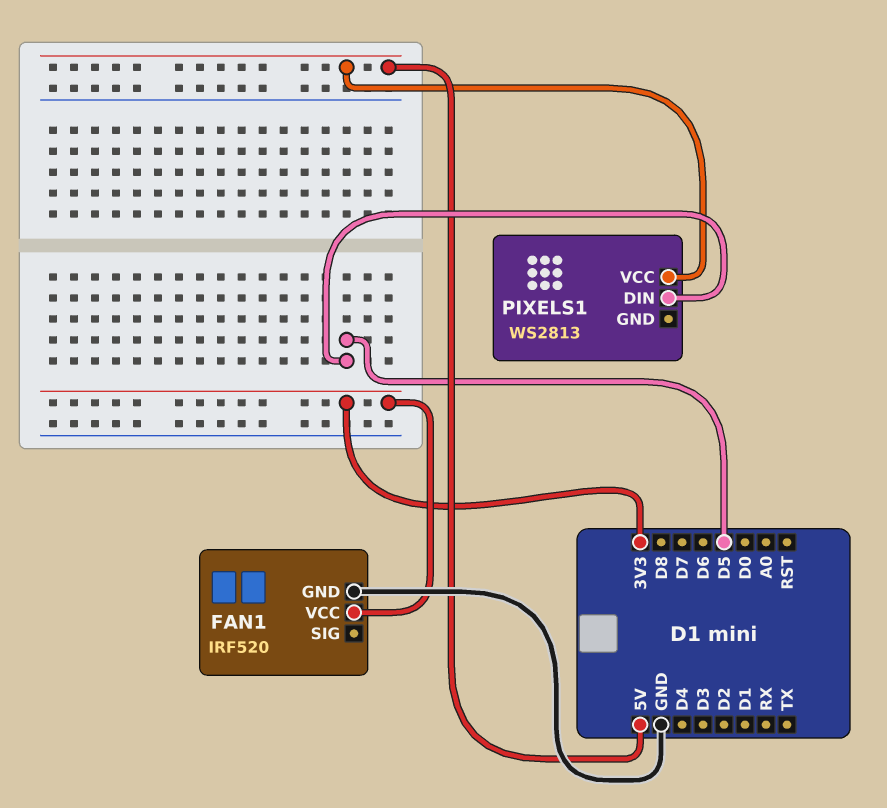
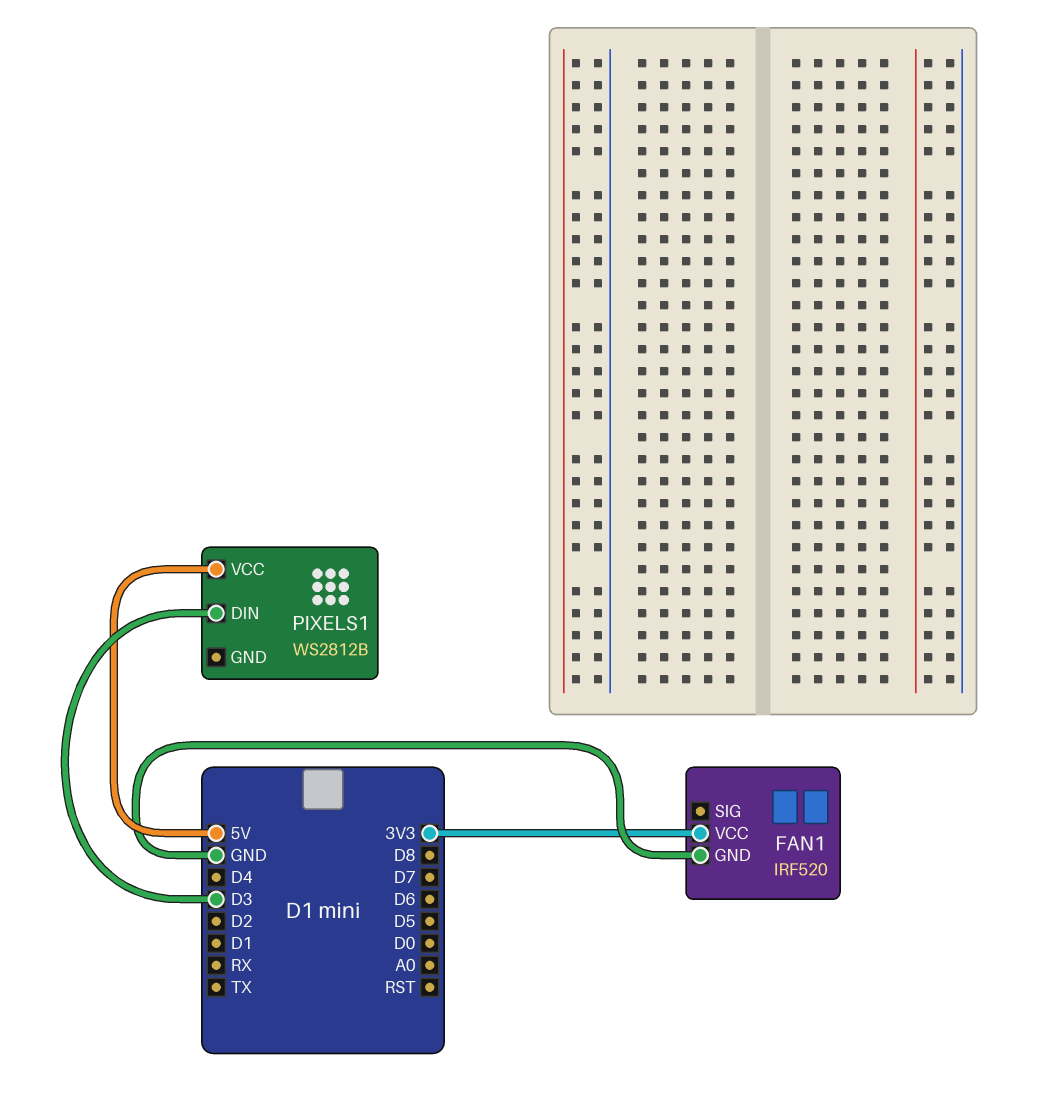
PIXELS1: WS2813 -> WS2812B
PIXELS1 pin DIN: D5 -> D3

